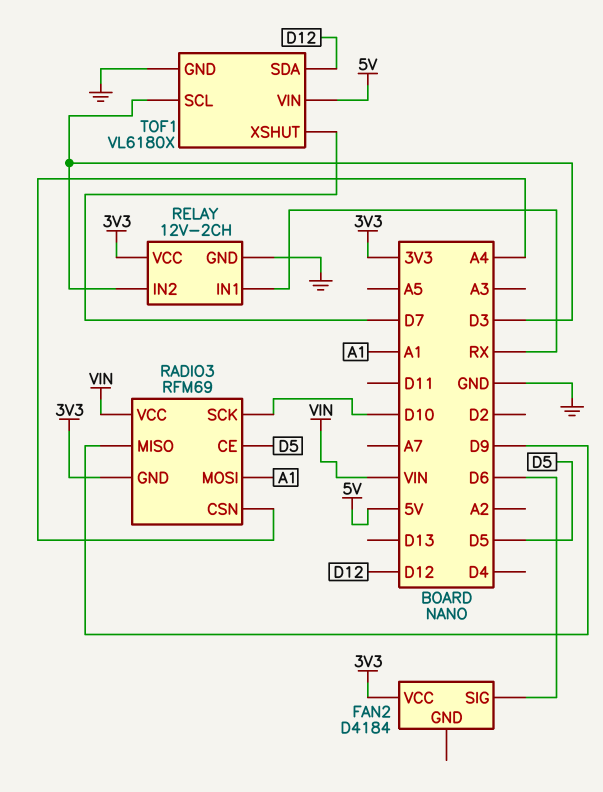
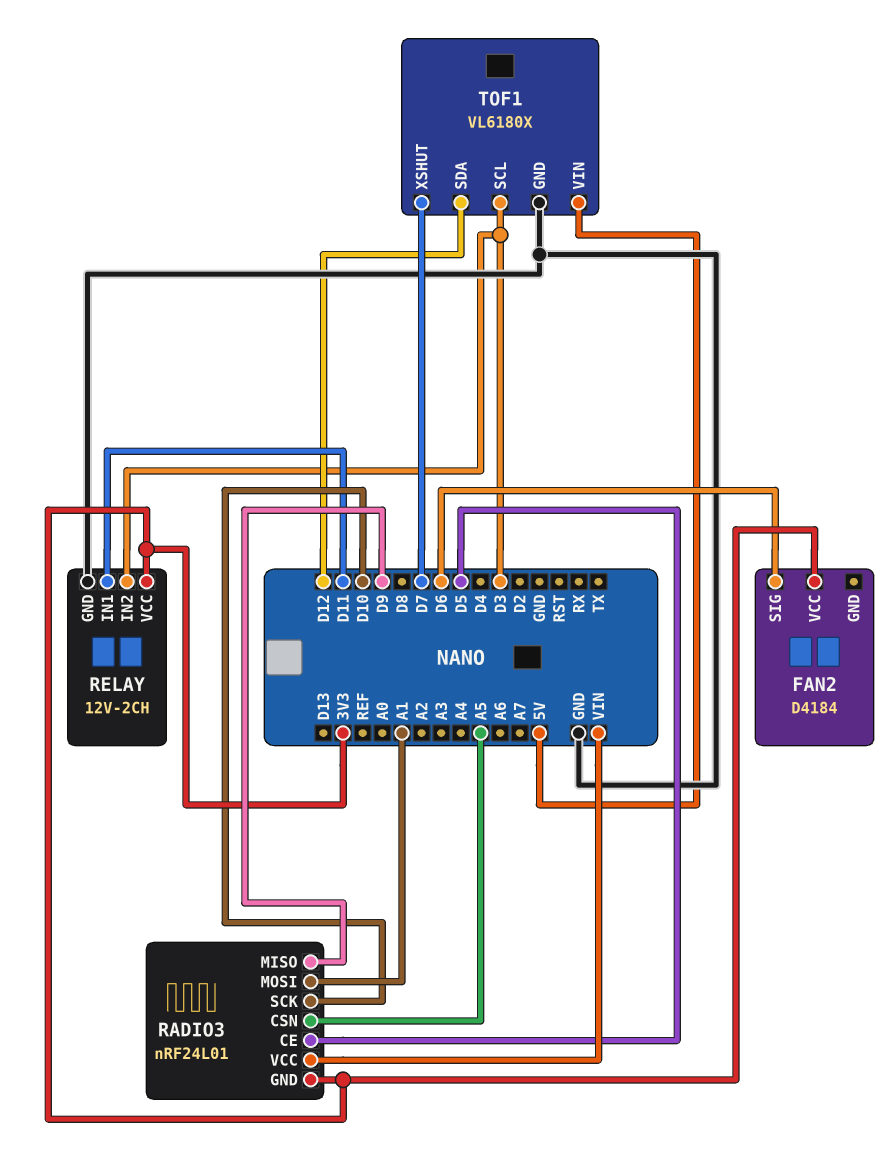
RADIO3: RFM69 -> nRF24L01
RADIO3 pin CSN: A4 -> A5
RELAY pin IN1: RX -> D11

